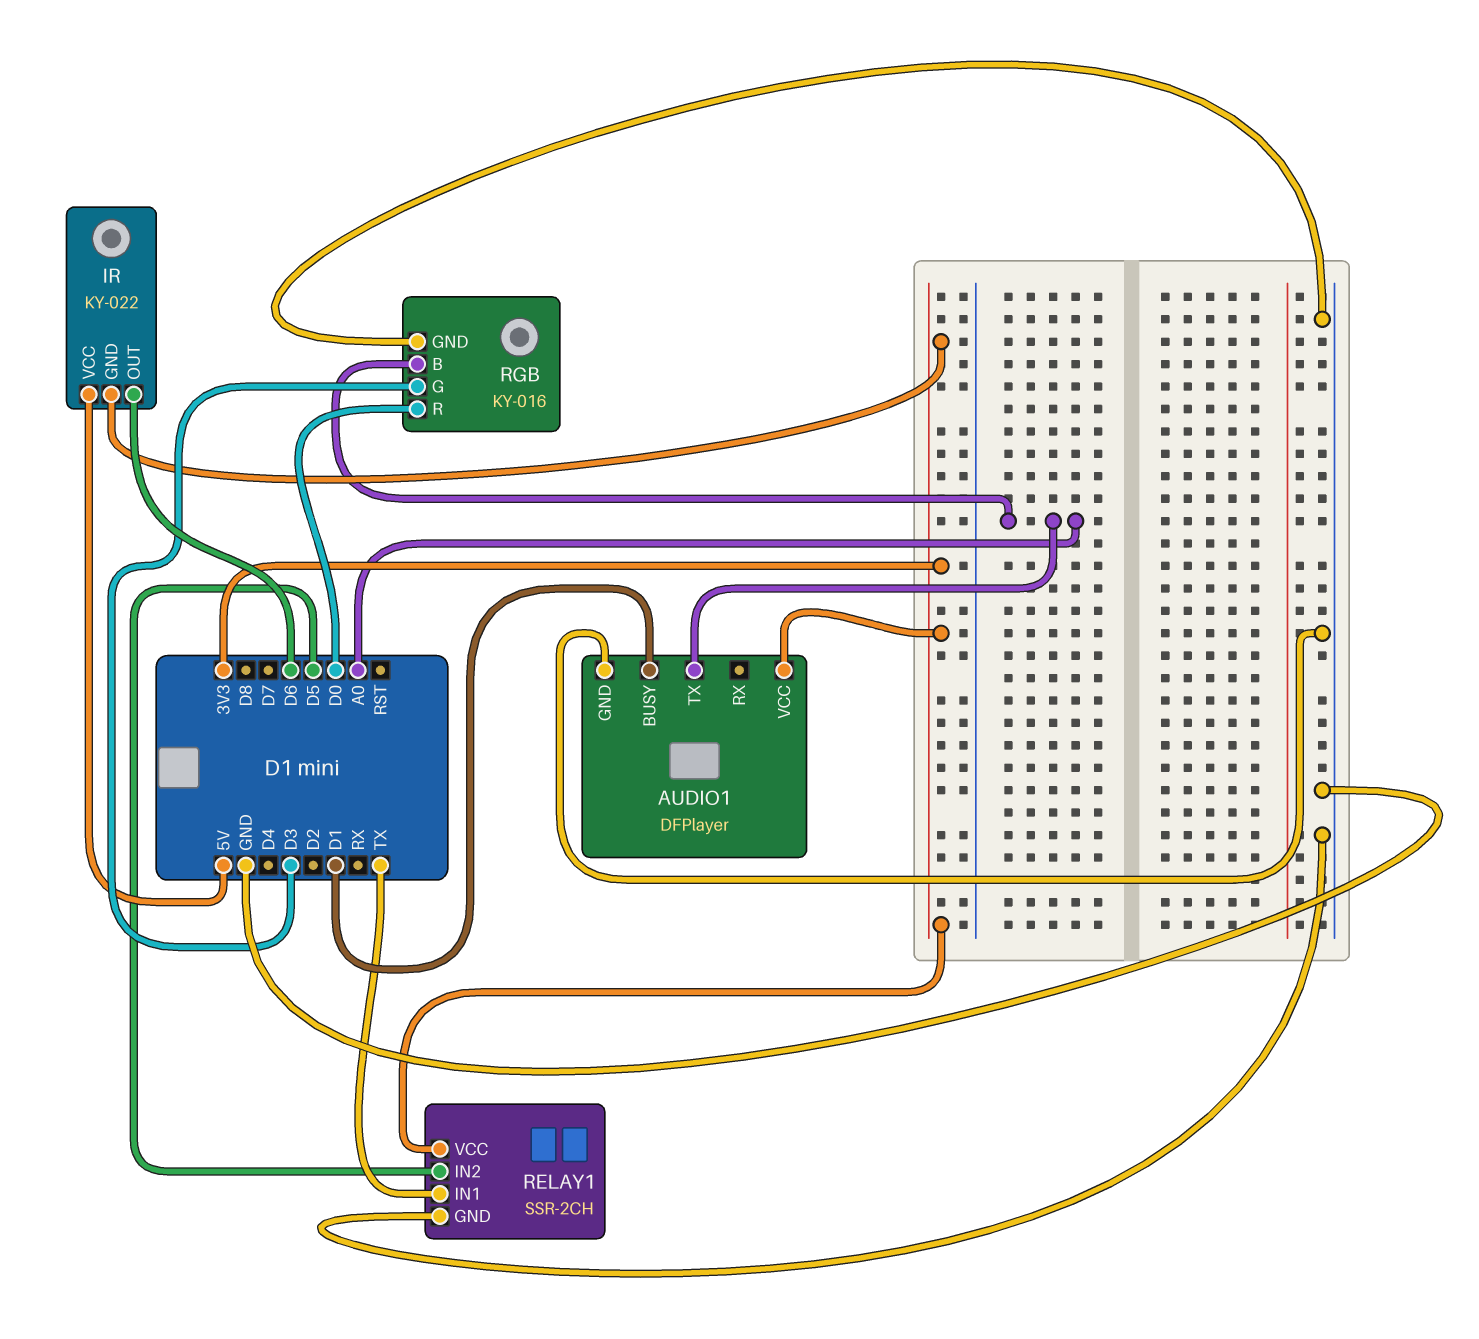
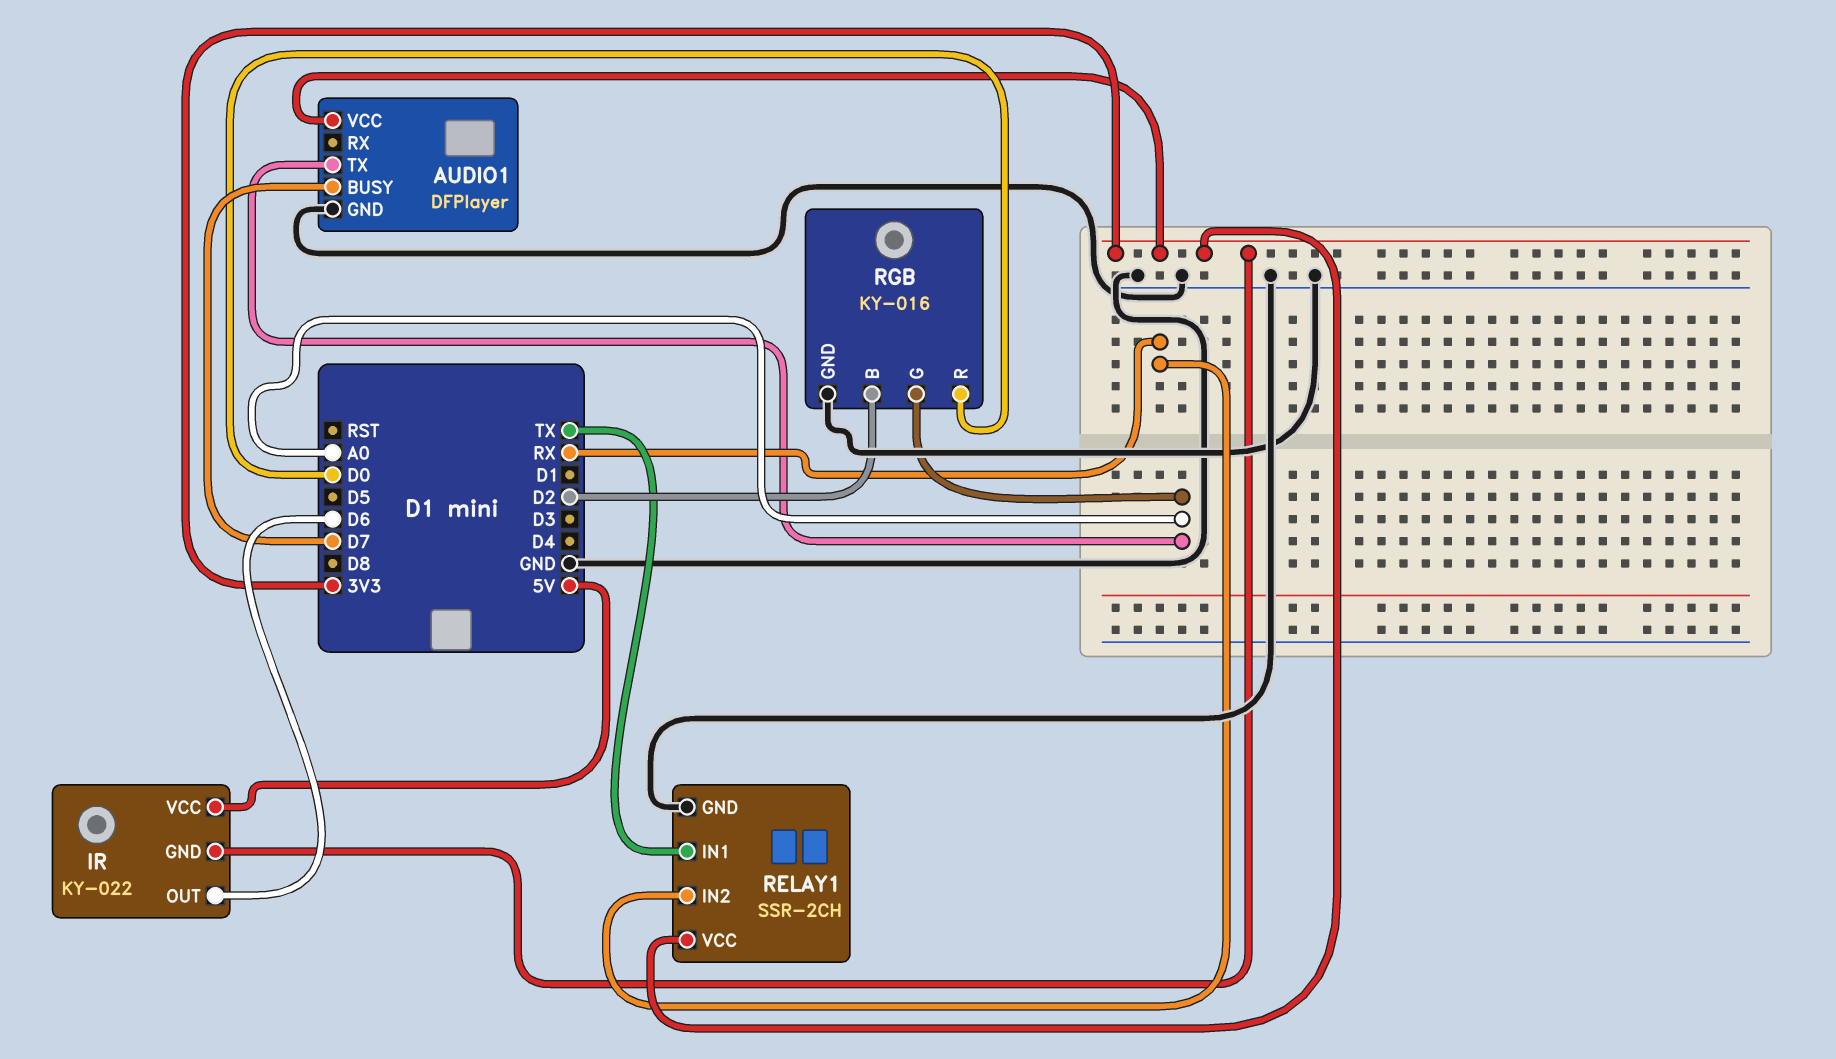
AUDIO1 pin BUSY: D1 -> D7
RELAY1 pin IN2: D5 -> RX
RGB pin B: A0 -> D2
RGB pin G: D3 -> A0

